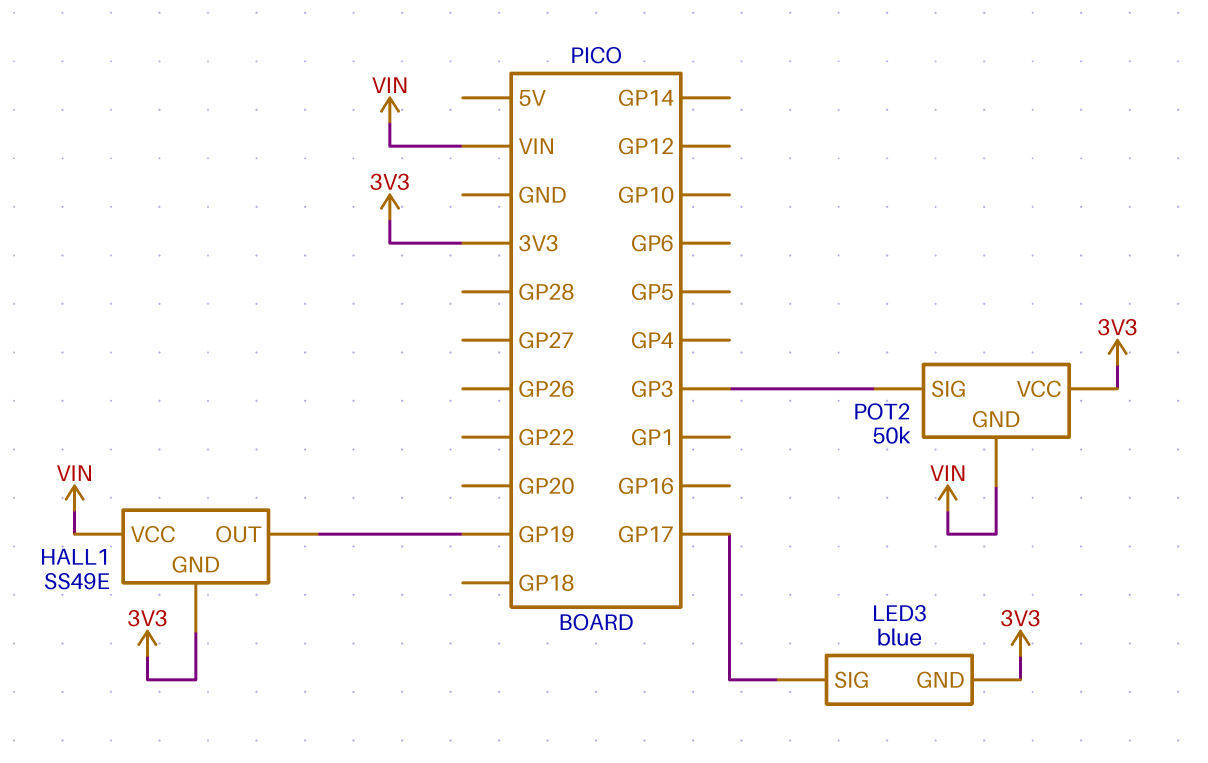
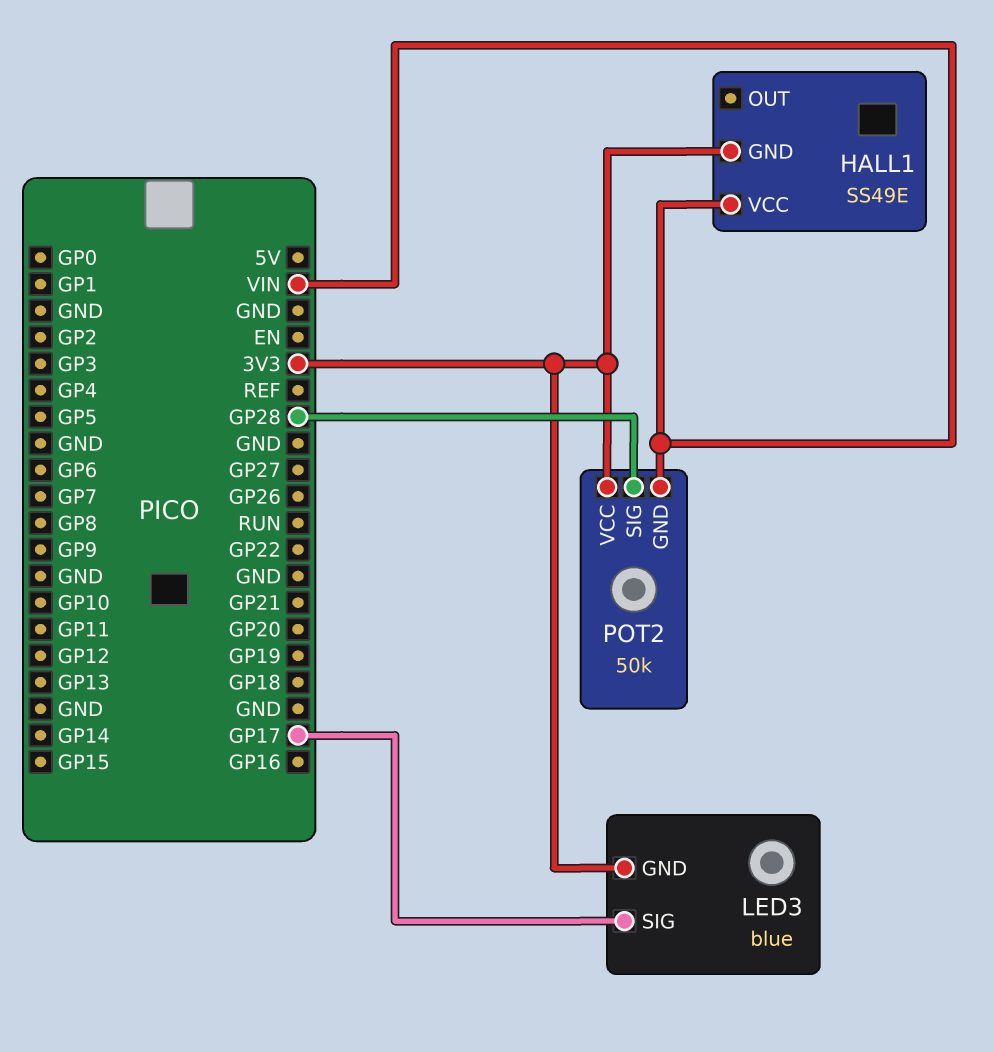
HALL1 pin OUT: GP19 -> none
POT2 pin SIG: GP3 -> GP28

